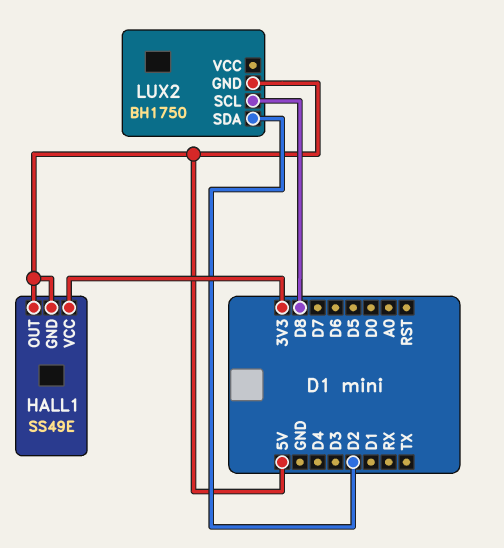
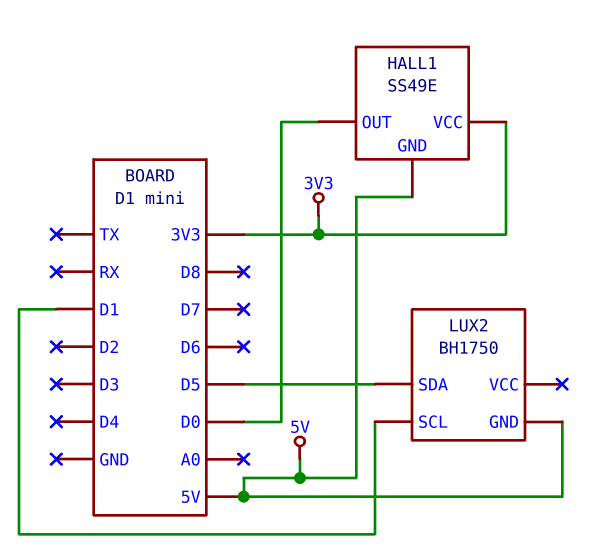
HALL1 pin OUT: 5V -> D0
LUX2 pin SCL: D8 -> D1
LUX2 pin SDA: D2 -> D5

